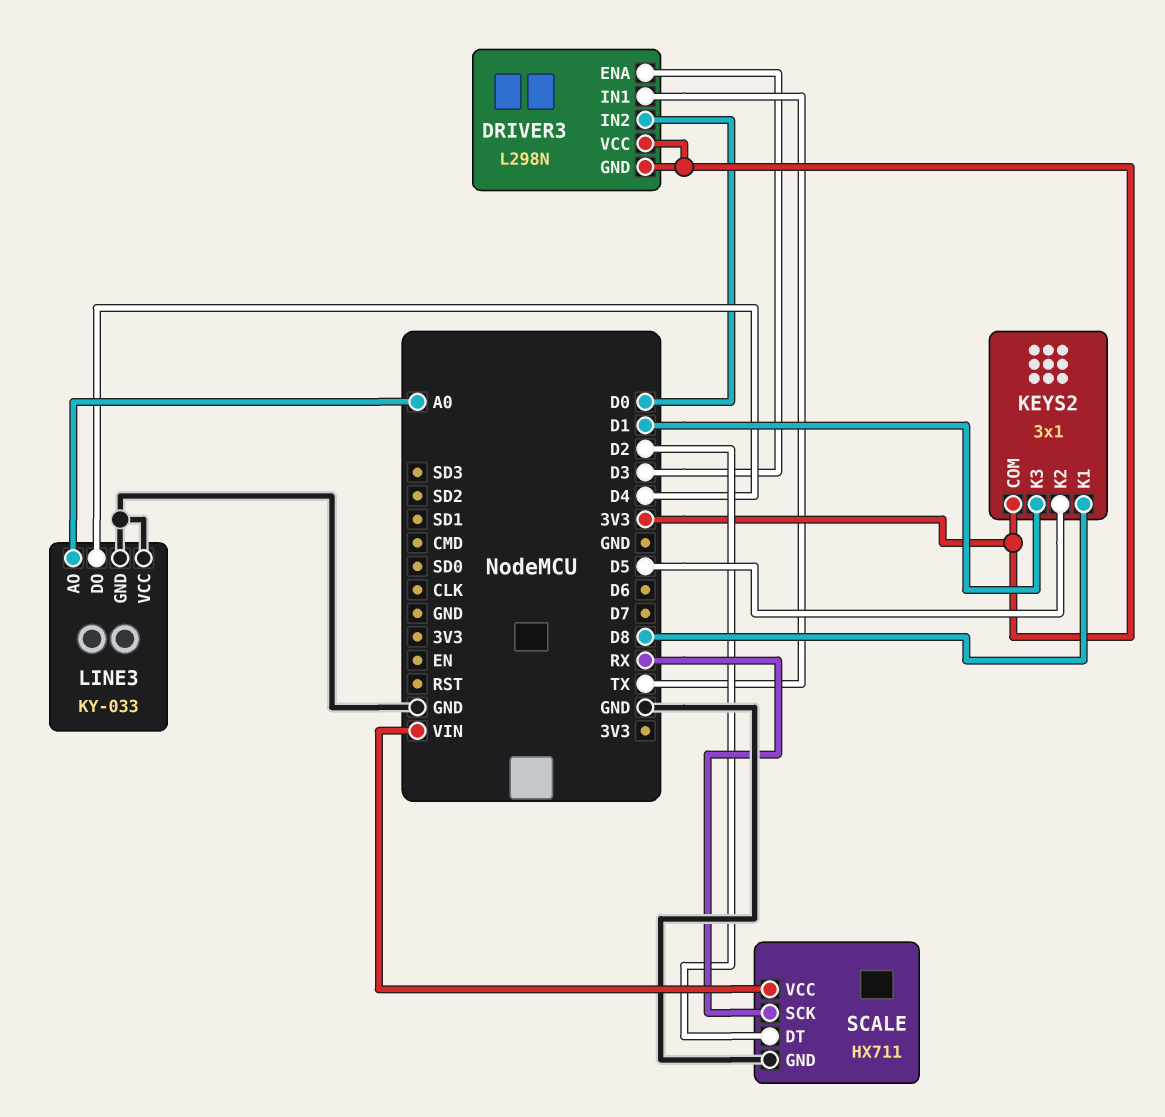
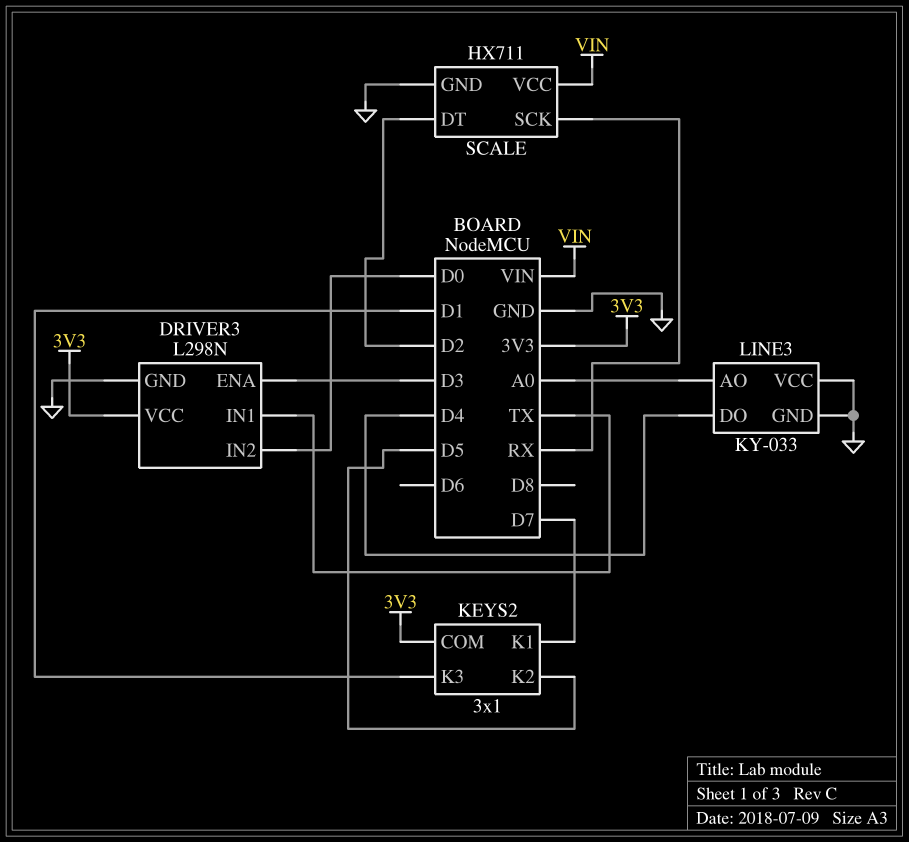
DRIVER3 pin GND: 3V3 -> GND
KEYS2 pin K1: D8 -> D7

